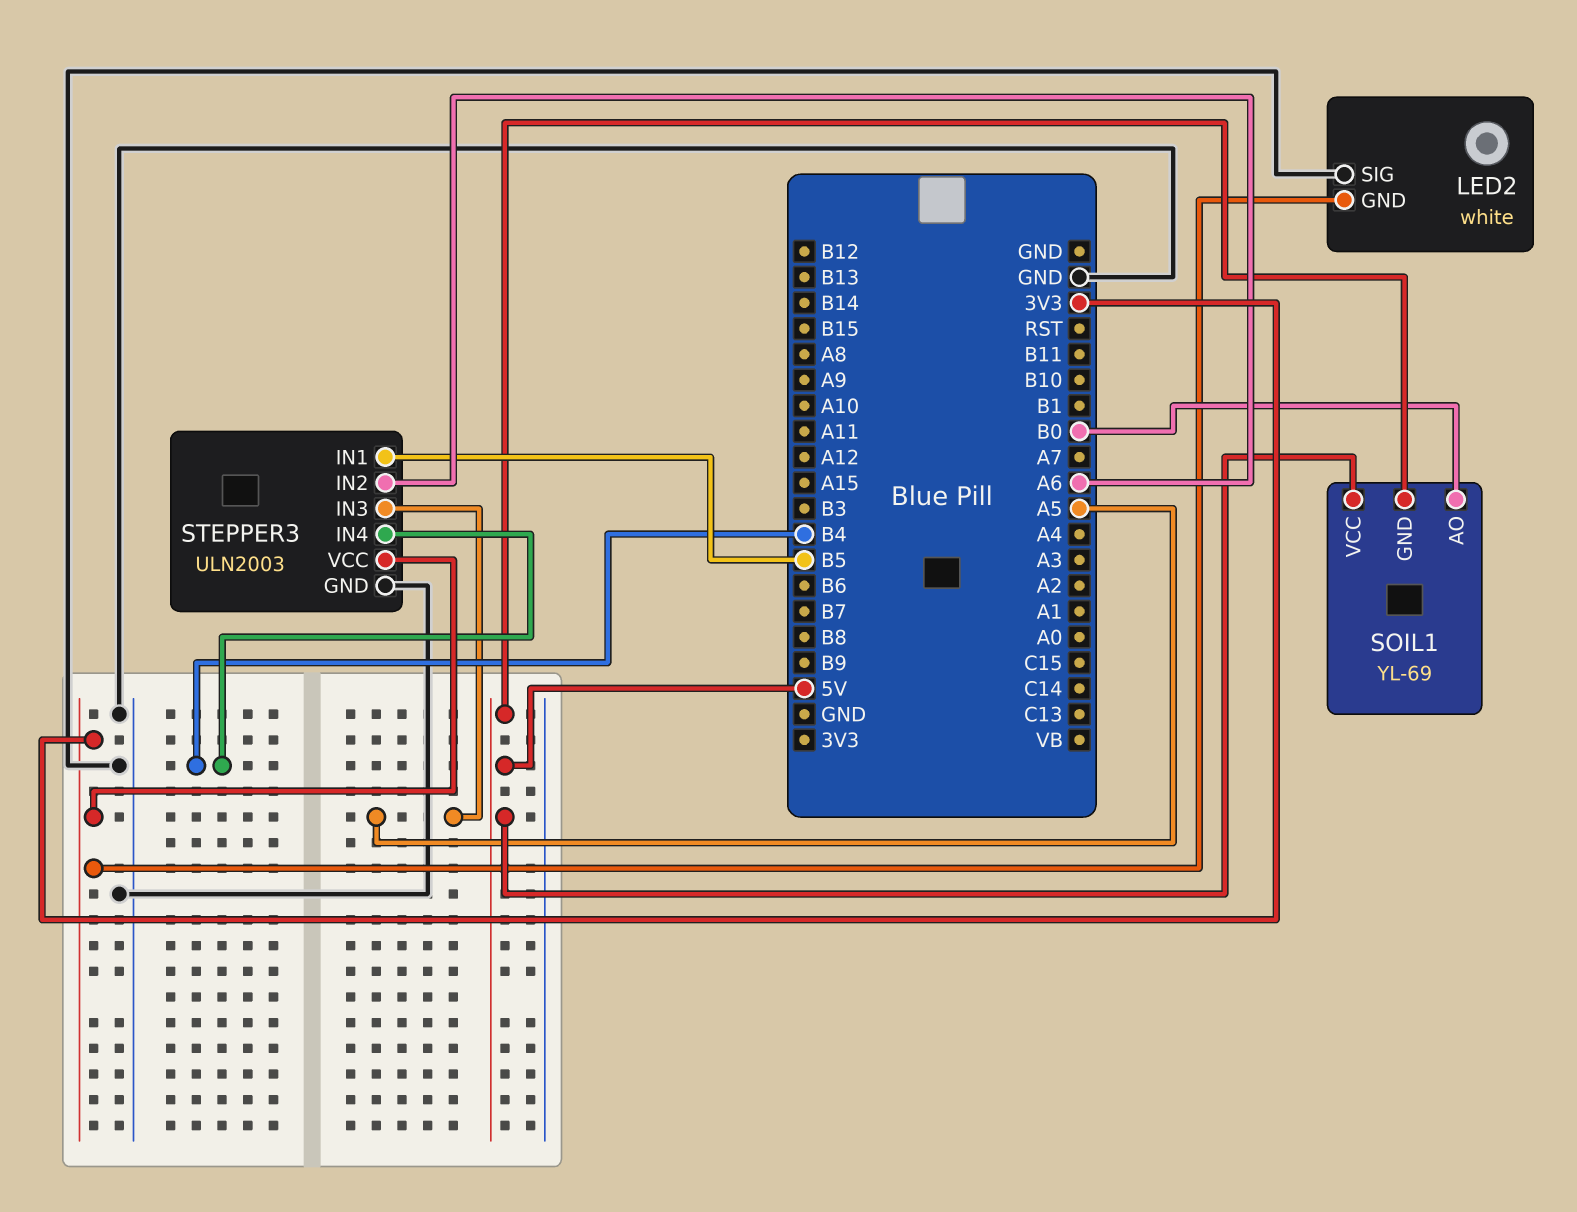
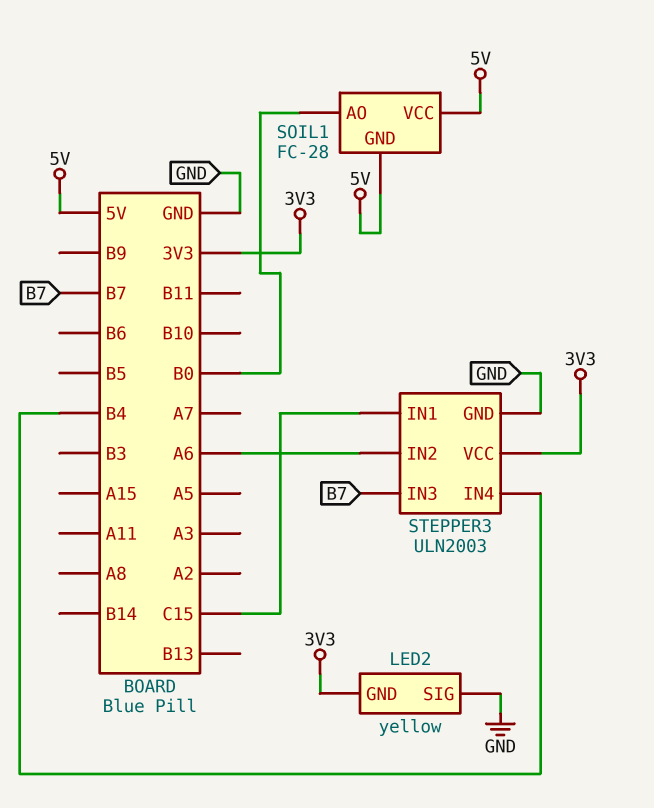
LED2: white -> yellow
SOIL1: YL-69 -> FC-28
STEPPER3 pin IN1: B5 -> C15
STEPPER3 pin IN3: A5 -> B7

